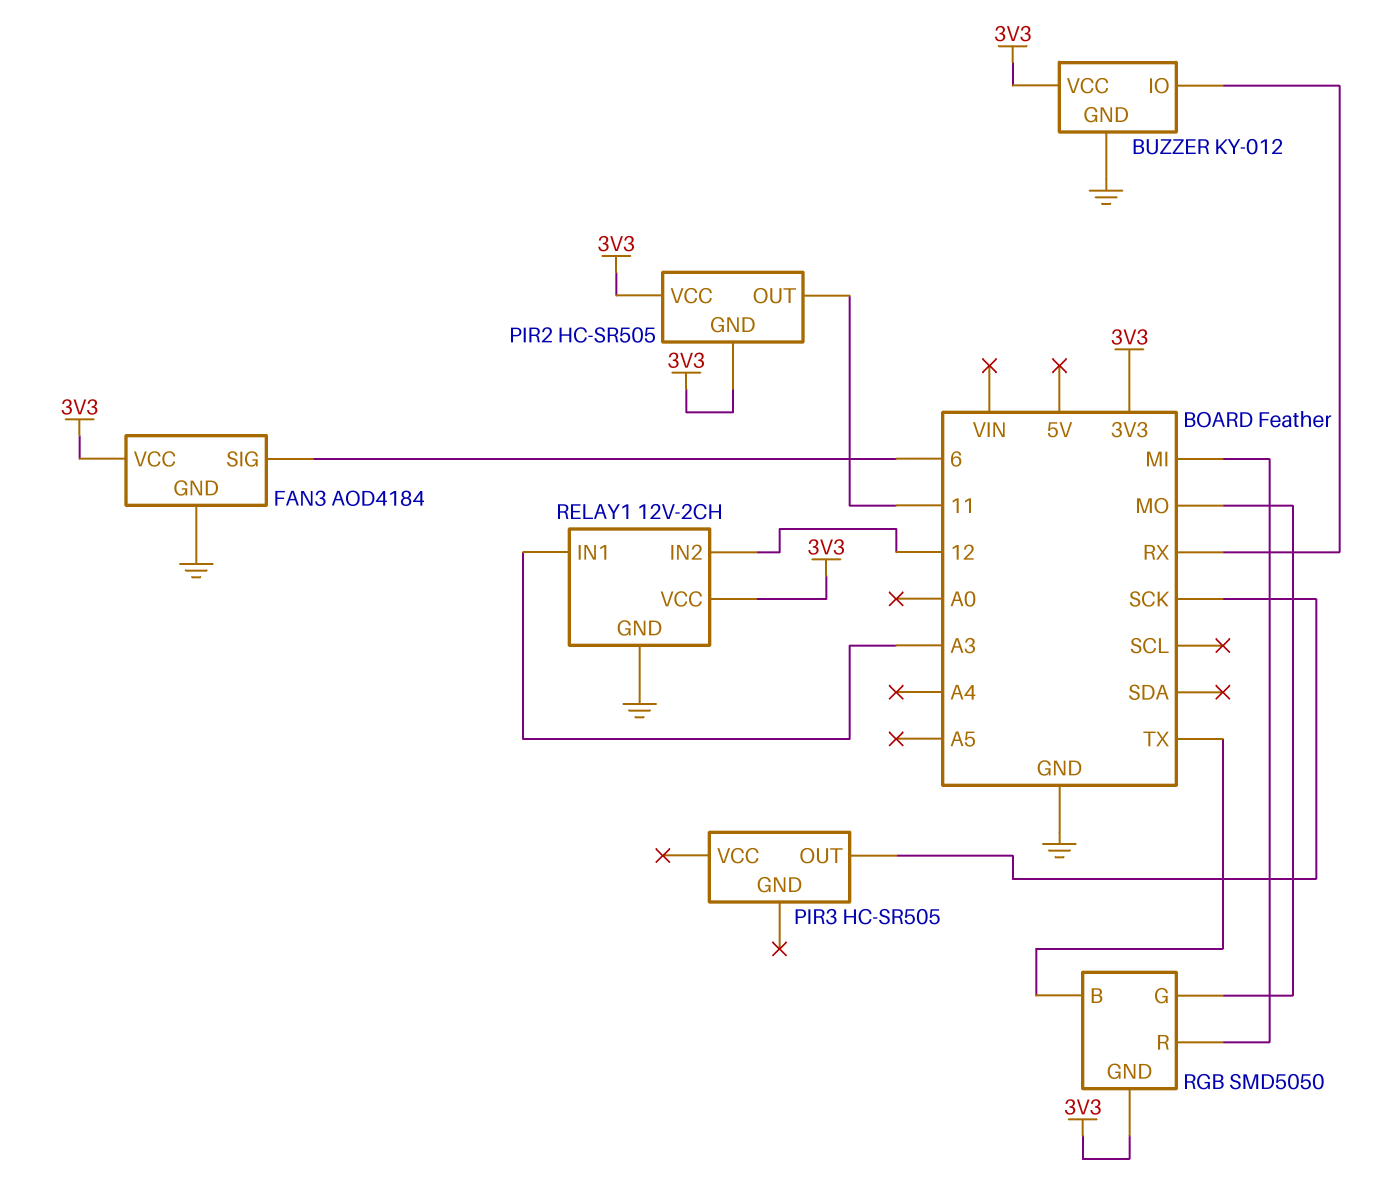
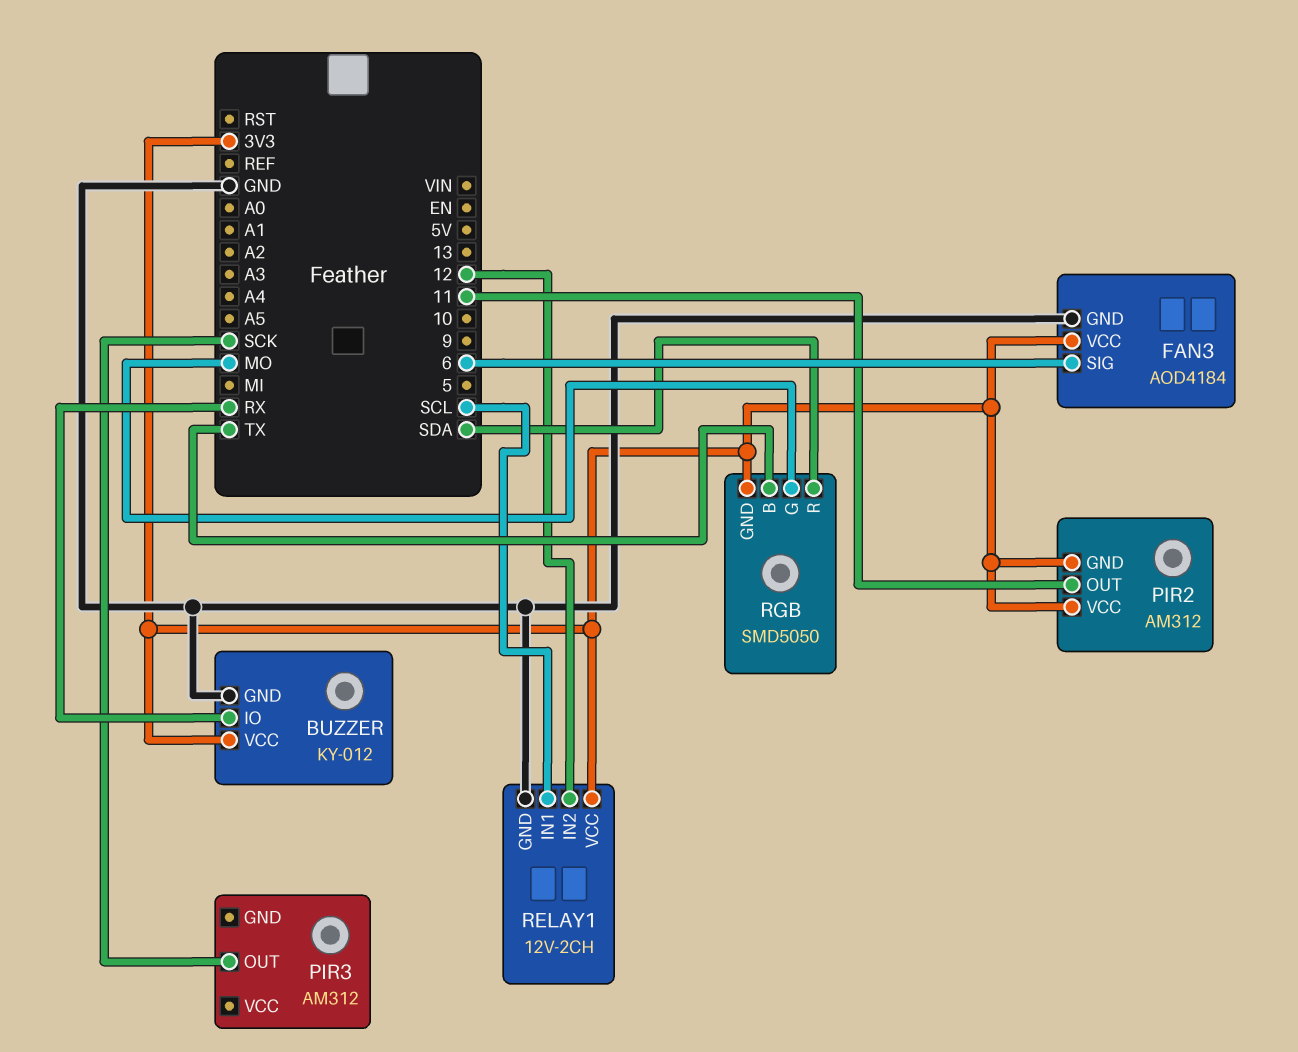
PIR2: HC-SR505 -> AM312
PIR3: HC-SR505 -> AM312
RELAY1 pin IN1: A3 -> SCL
RGB pin R: MI -> SDA

